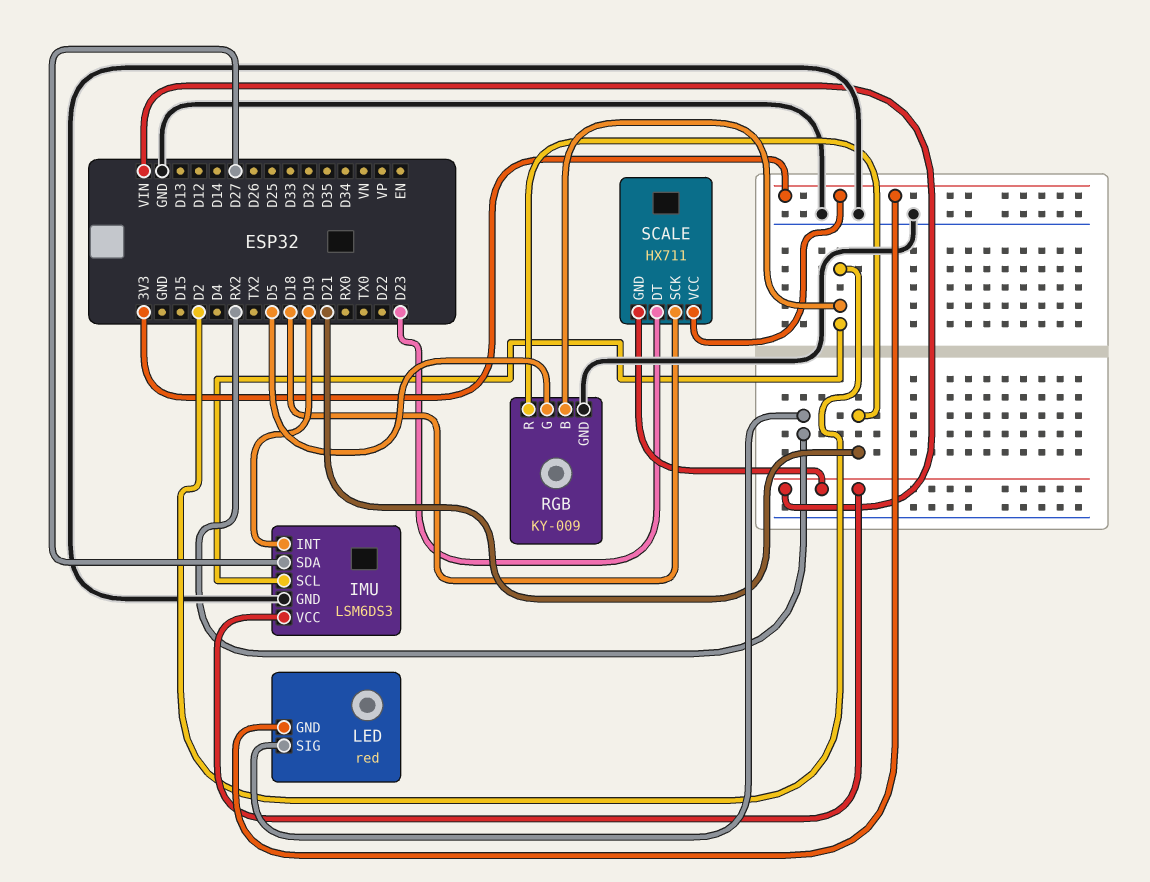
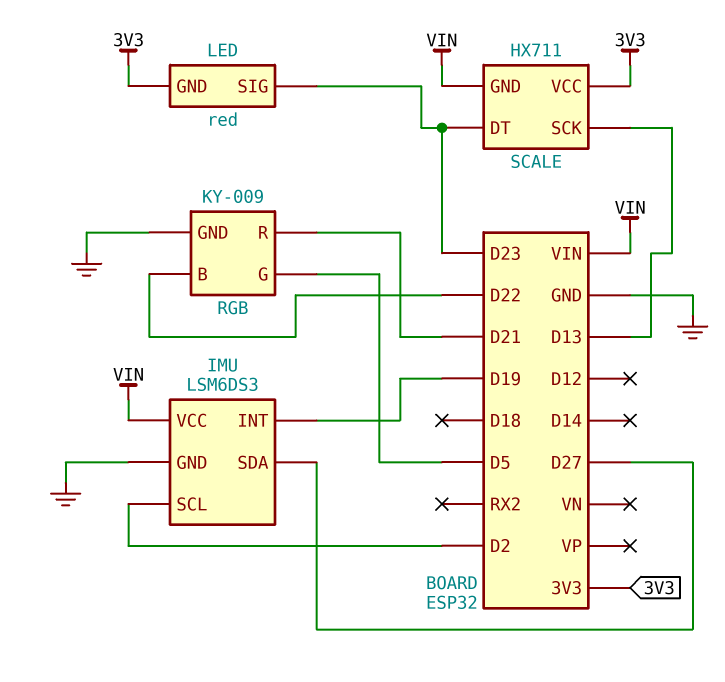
LED pin SIG: RX2 -> D23
RGB pin B: D2 -> D22
SCALE pin SCK: D18 -> D13

